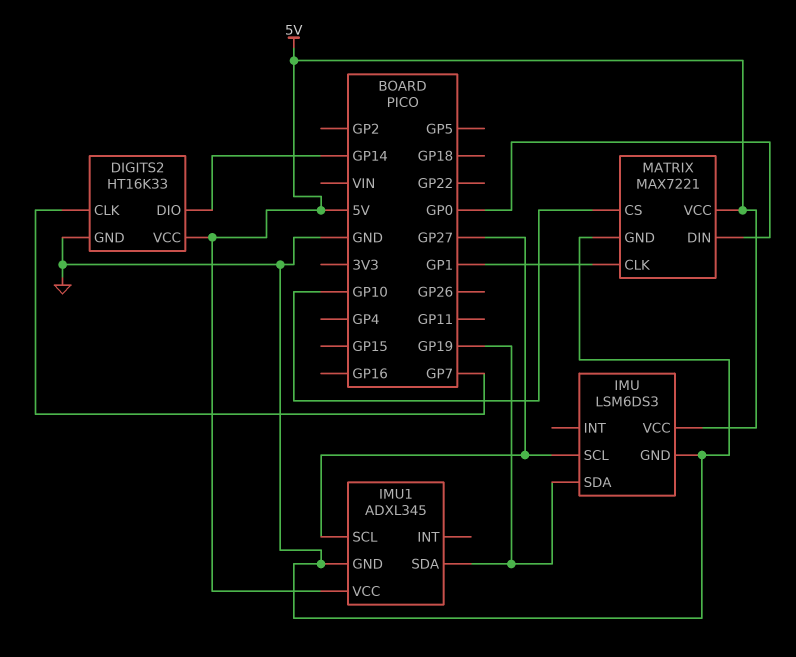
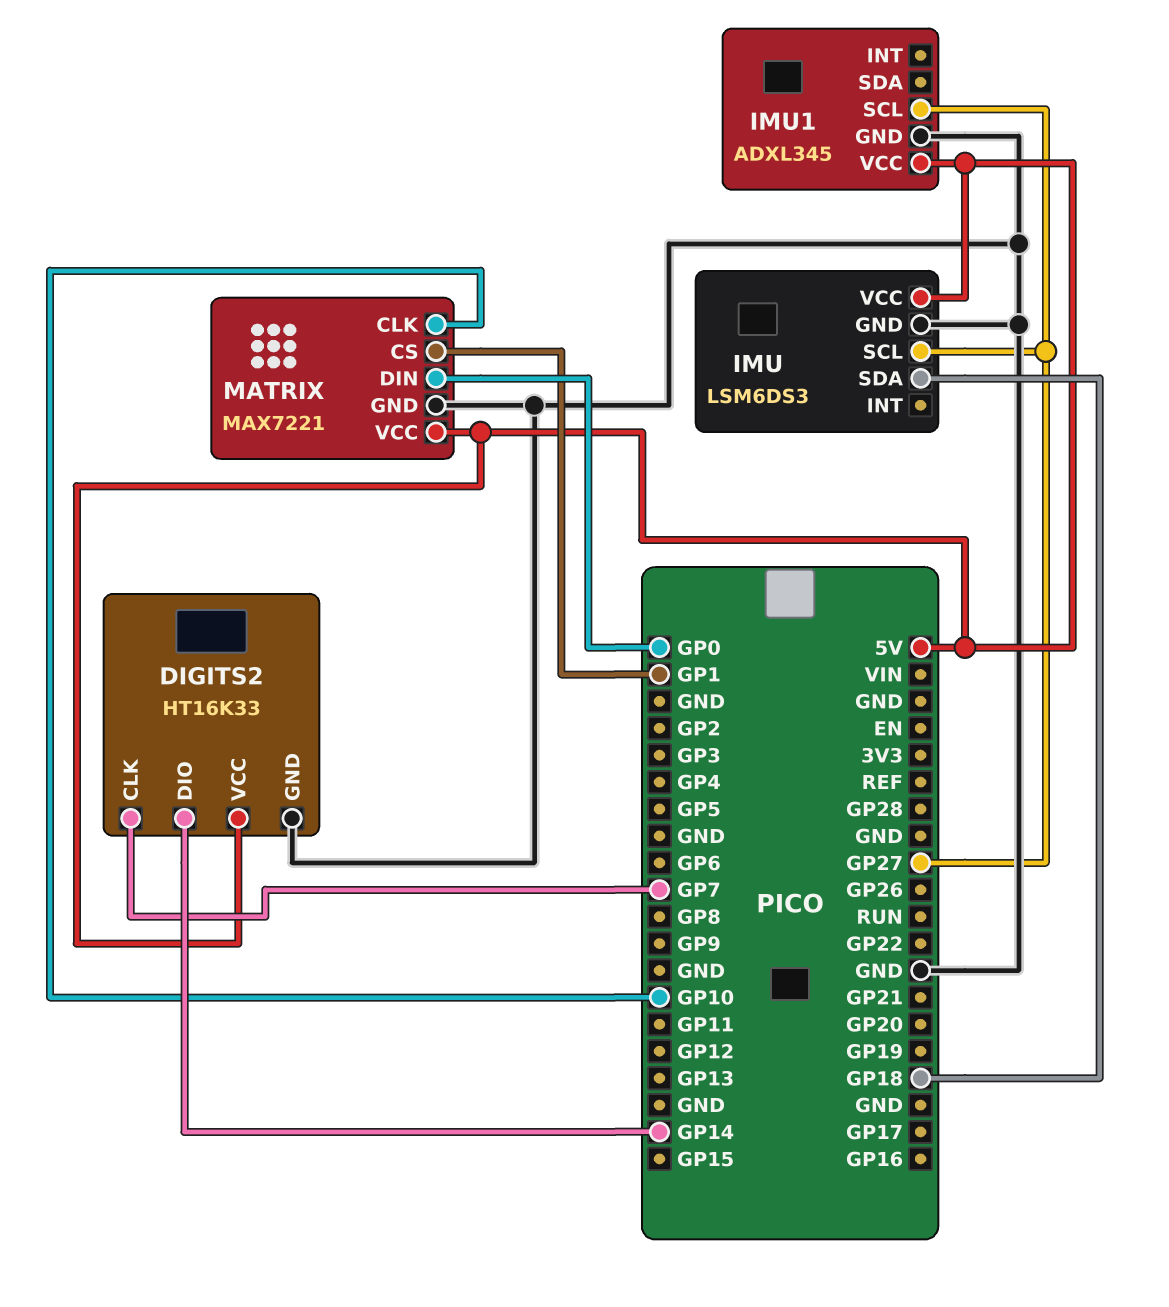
IMU pin SDA: GP19 -> GP18
IMU1 pin SDA: GP19 -> none
MATRIX pin CLK: GP1 -> GP10
MATRIX pin CS: GP10 -> GP1

